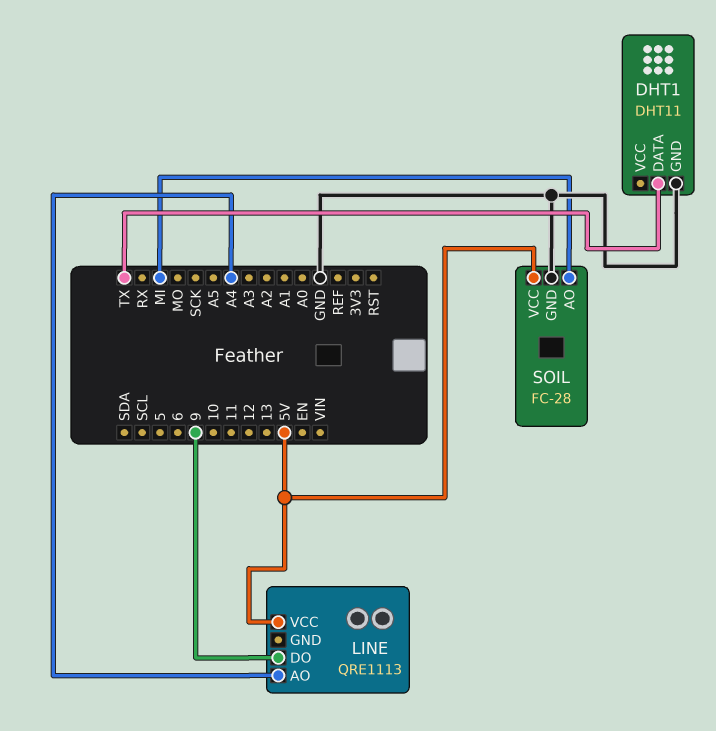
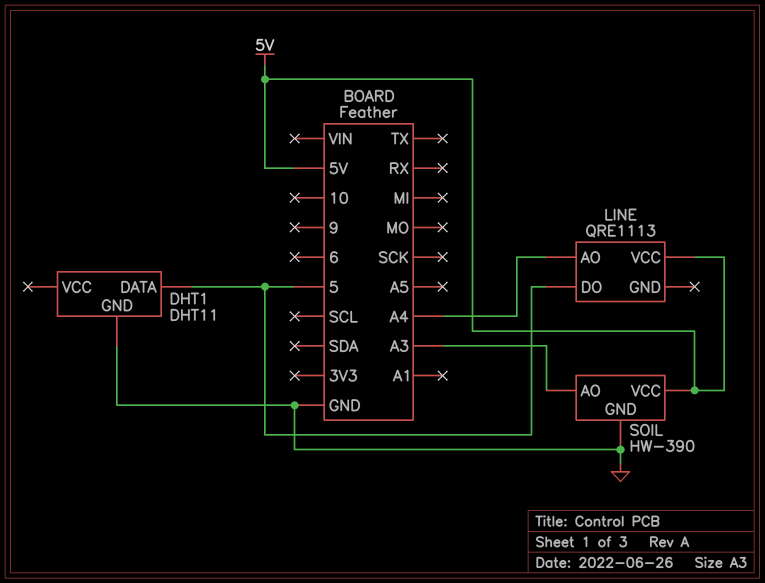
DHT1 pin DATA: TX -> 5
LINE pin DO: 9 -> 5
SOIL: FC-28 -> HW-390
SOIL pin AO: MI -> A3

